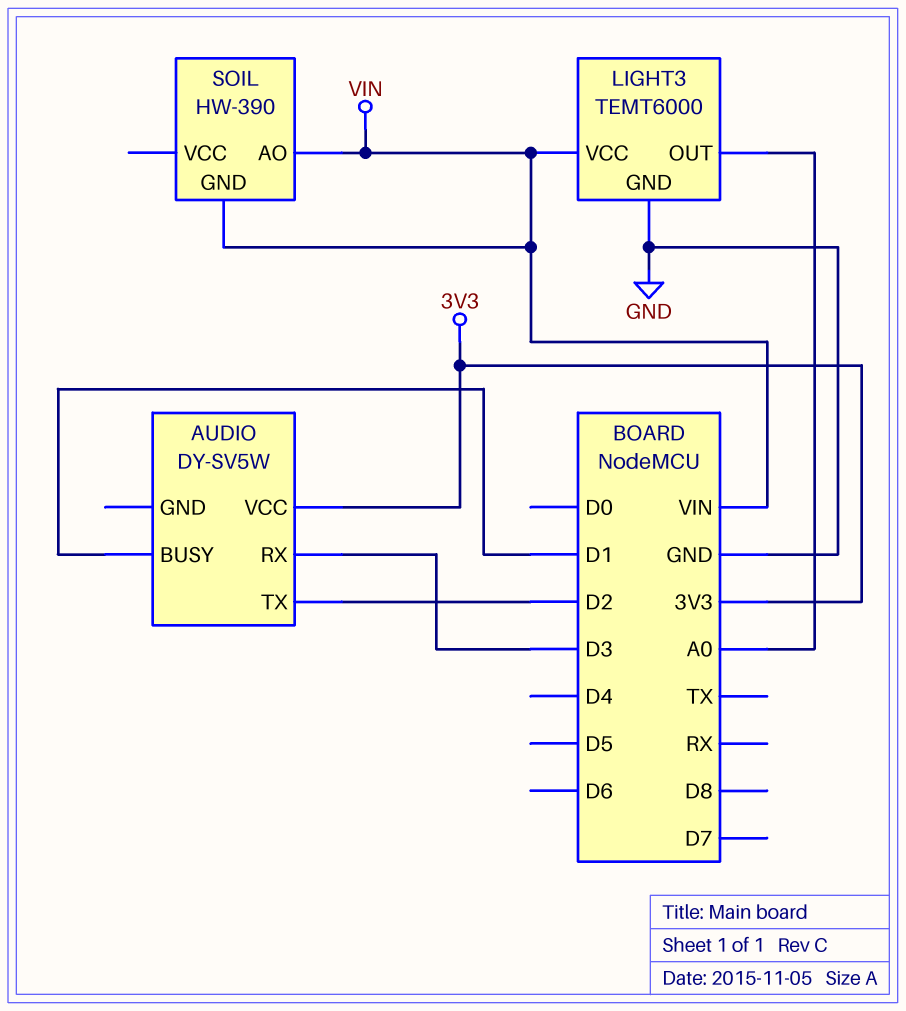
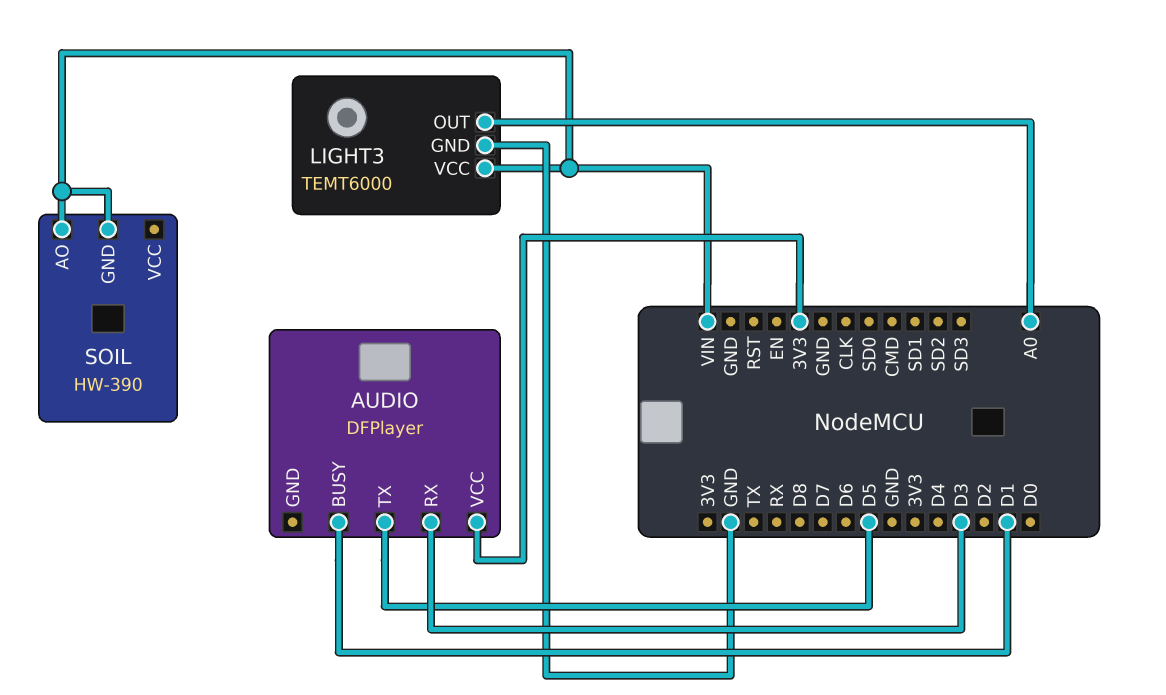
AUDIO: DY-SV5W -> DFPlayer
AUDIO pin TX: D2 -> D5

